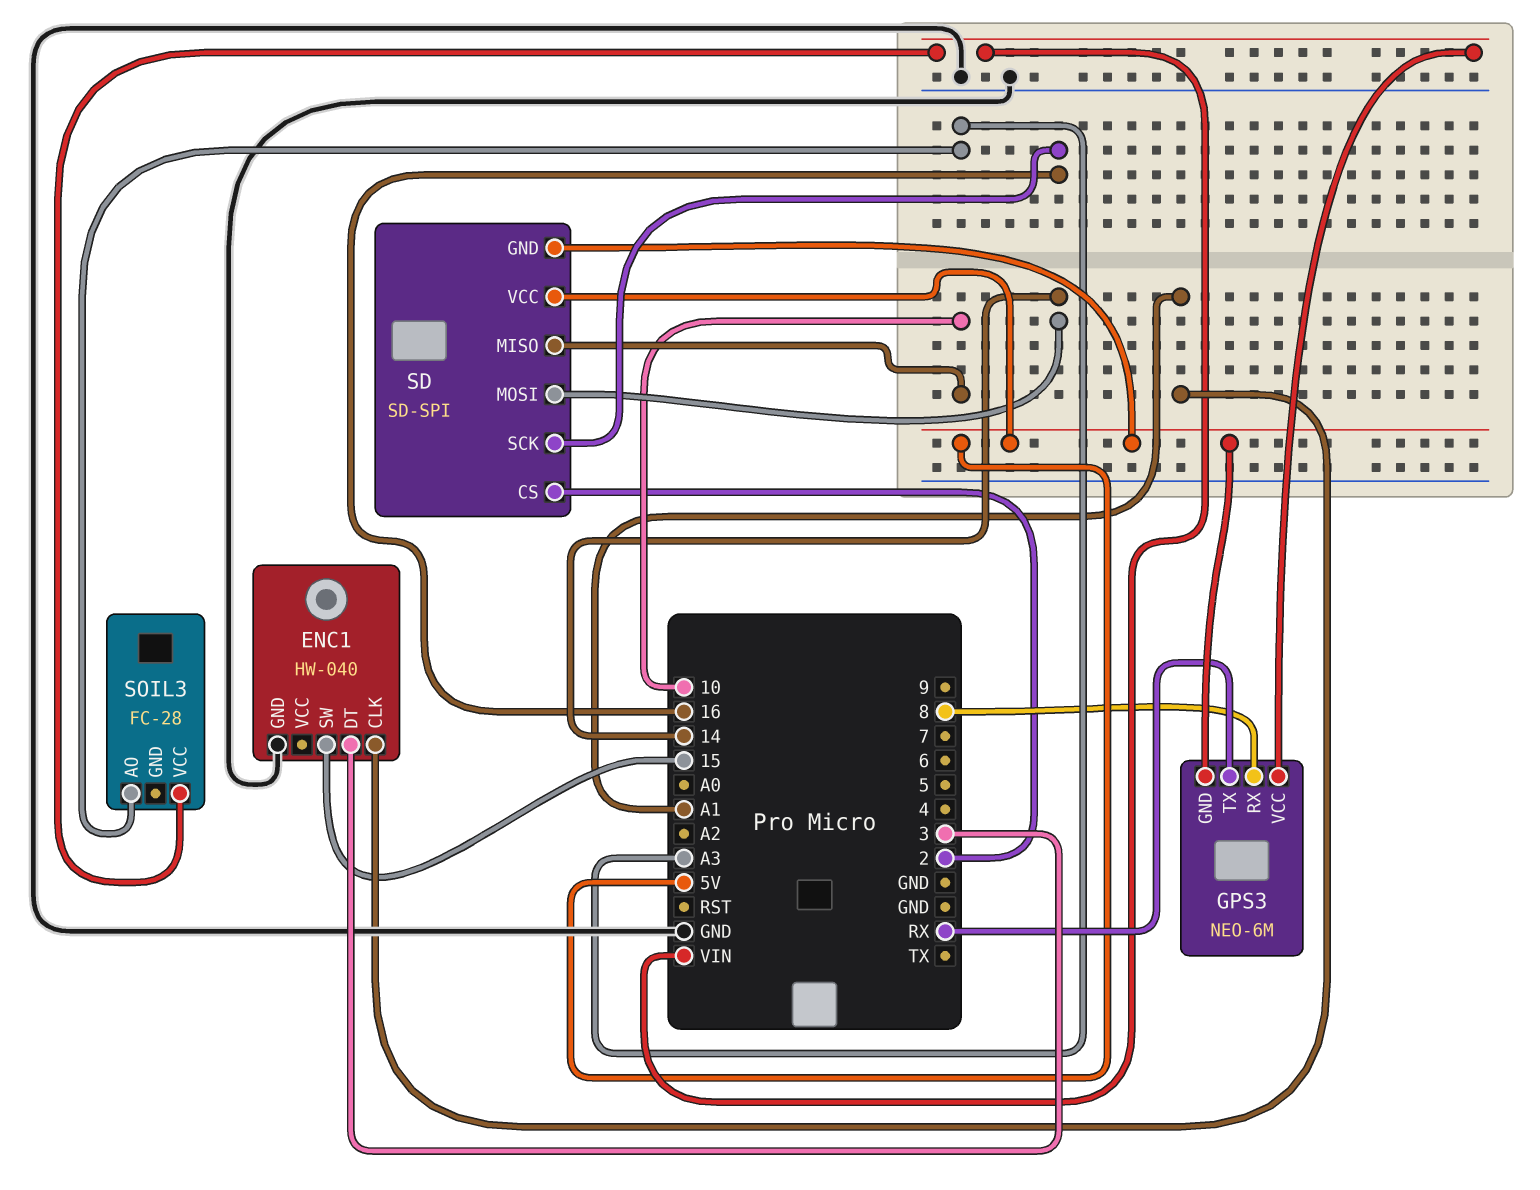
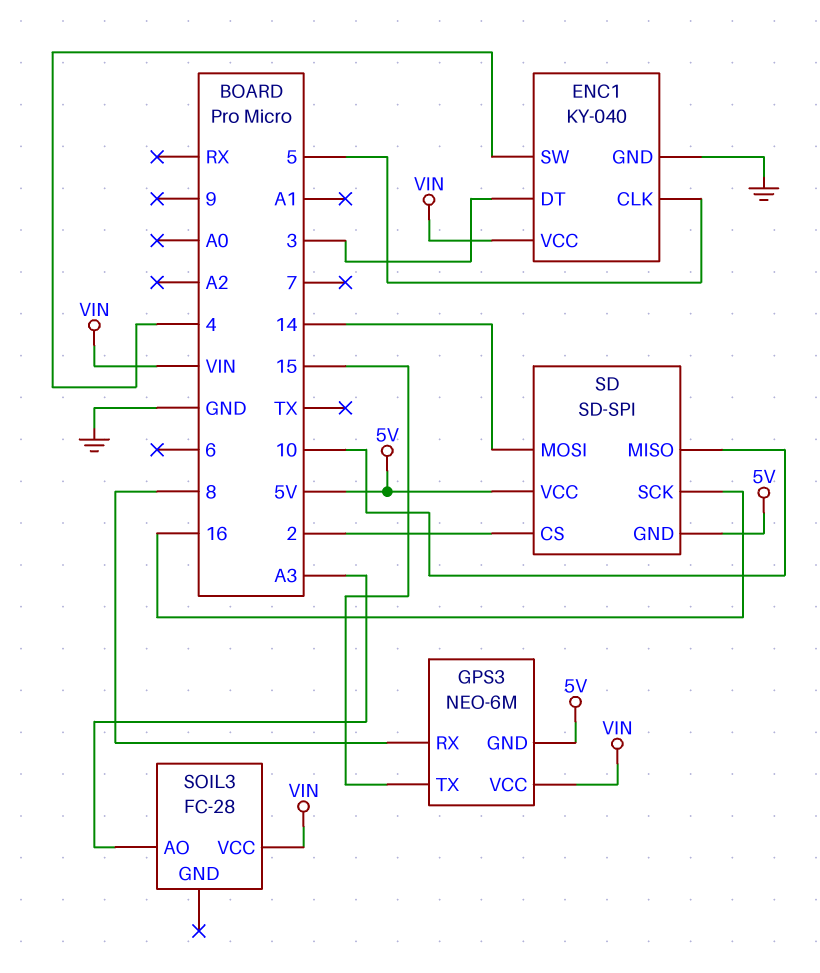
ENC1: HW-040 -> KY-040
ENC1 pin CLK: A1 -> 5
ENC1 pin SW: 15 -> 4
ENC1 pin VCC: none -> VIN
GPS3 pin TX: RX -> 15

